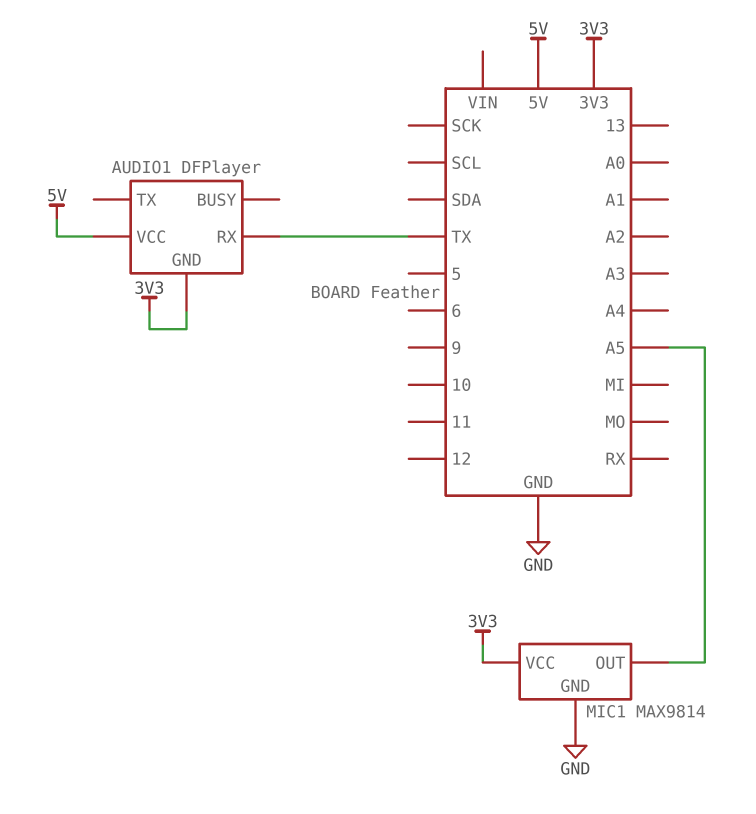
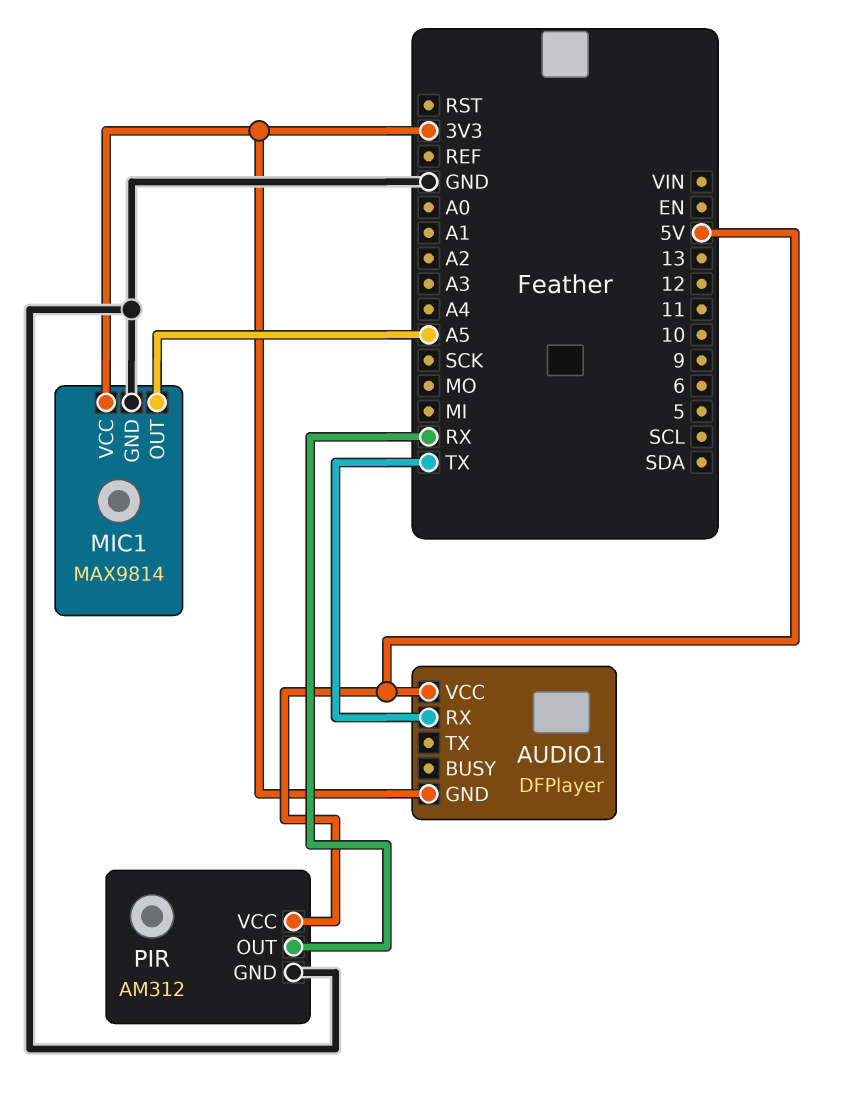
PIR: none -> AM312
PIR pin GND: none -> GND
PIR pin OUT: none -> RX
PIR pin VCC: none -> 5V

